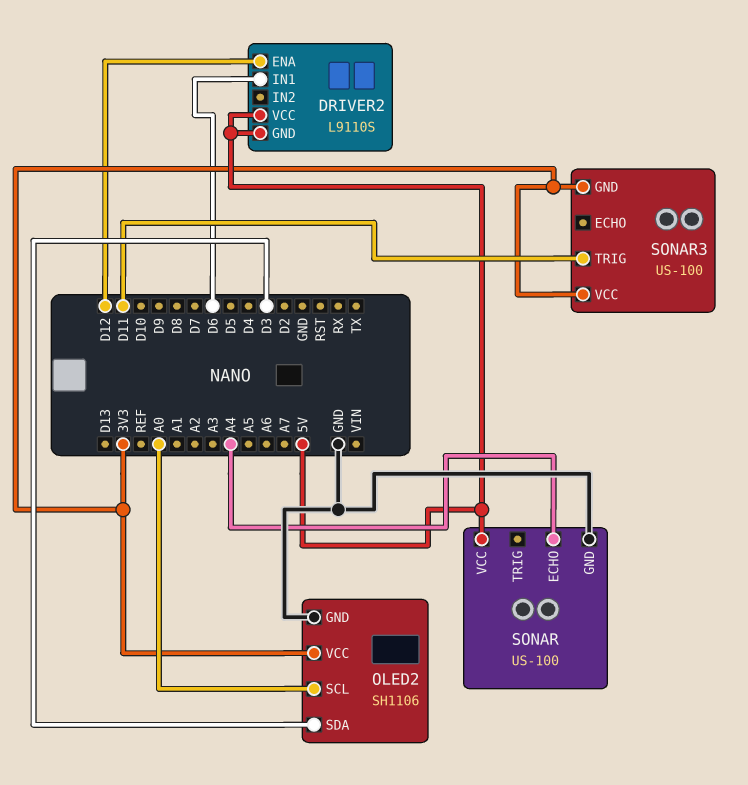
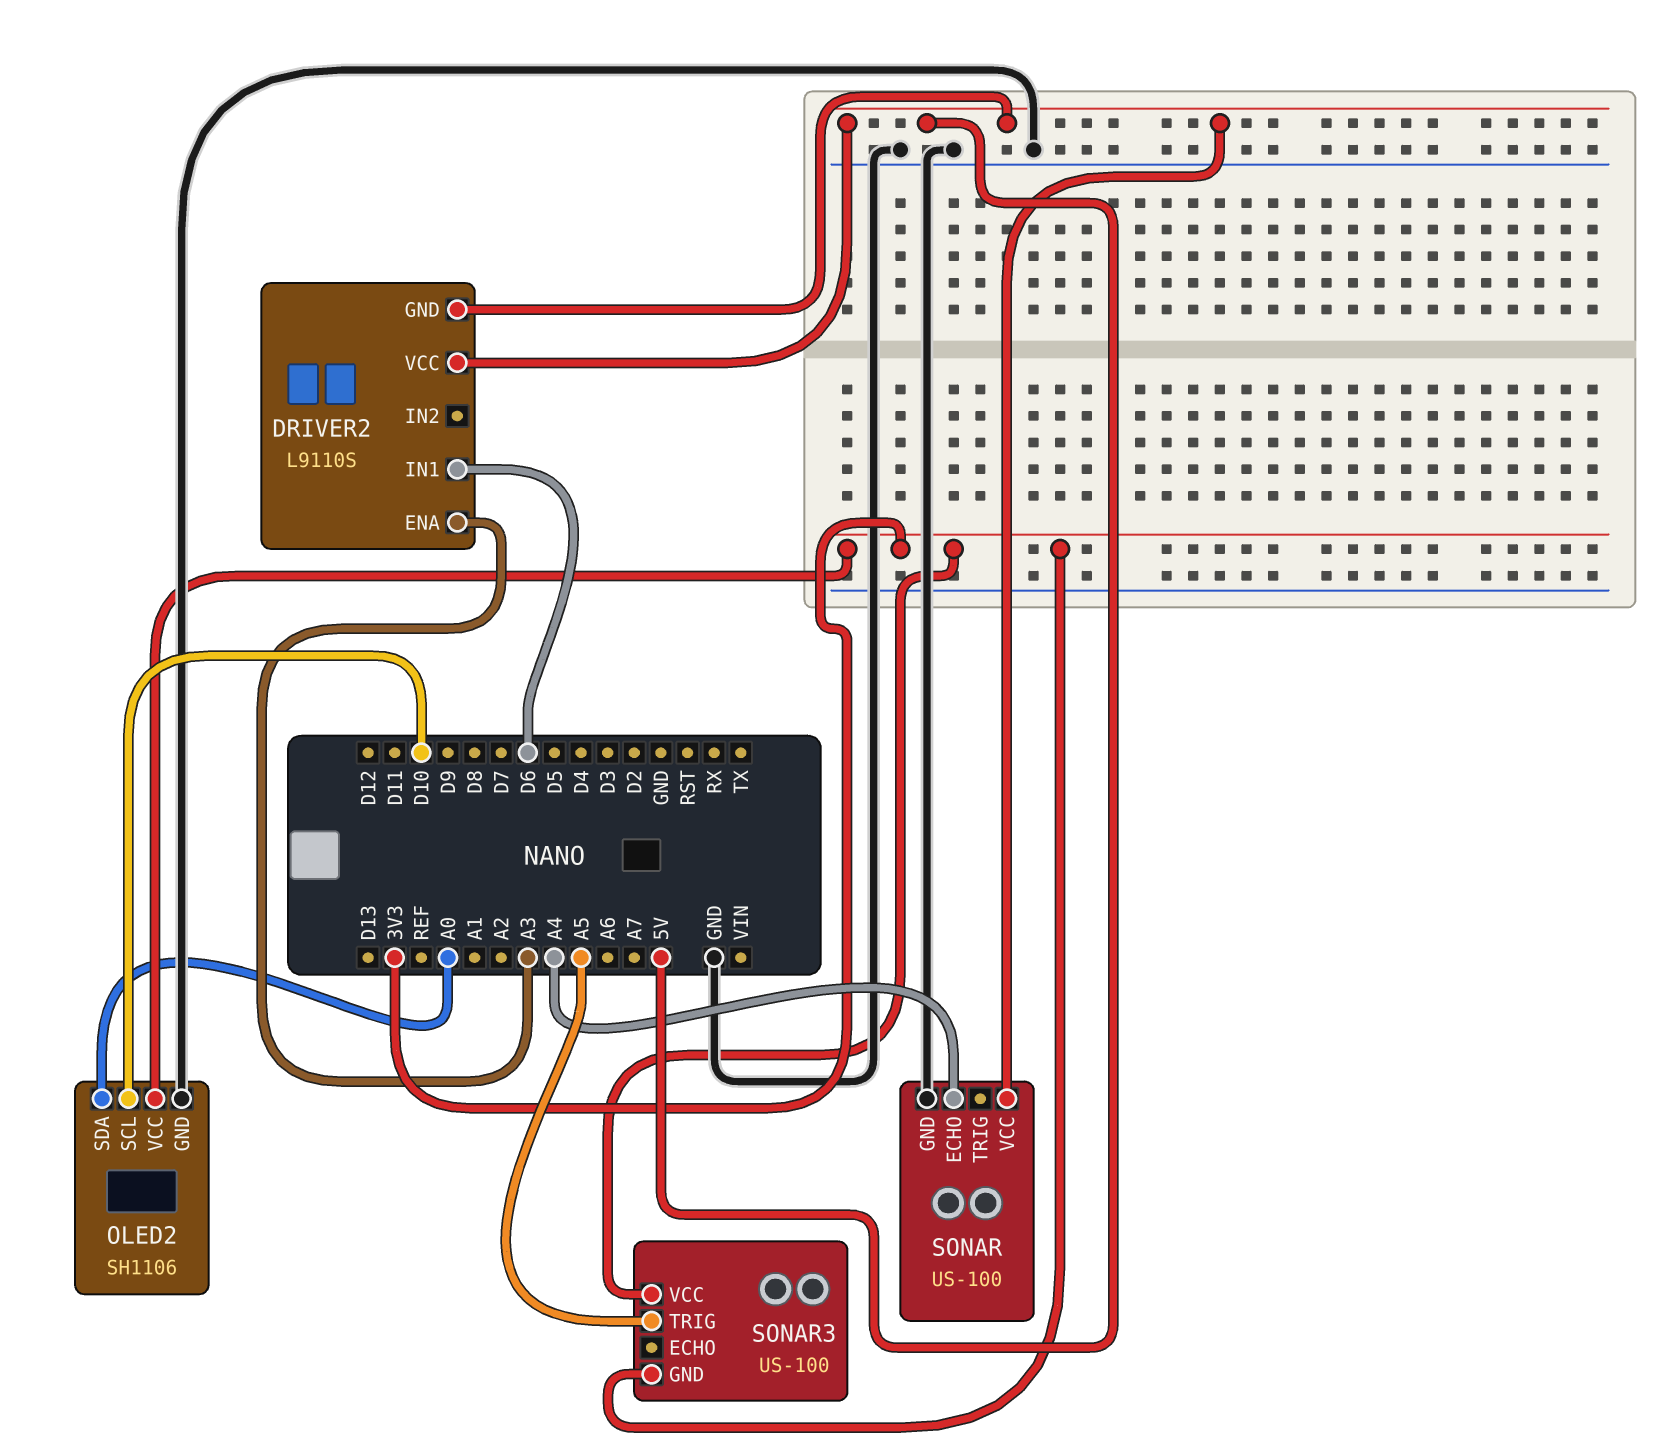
DRIVER2 pin ENA: D12 -> A3
OLED2 pin SCL: A0 -> D10
OLED2 pin SDA: D3 -> A0
SONAR3 pin TRIG: D11 -> A5

